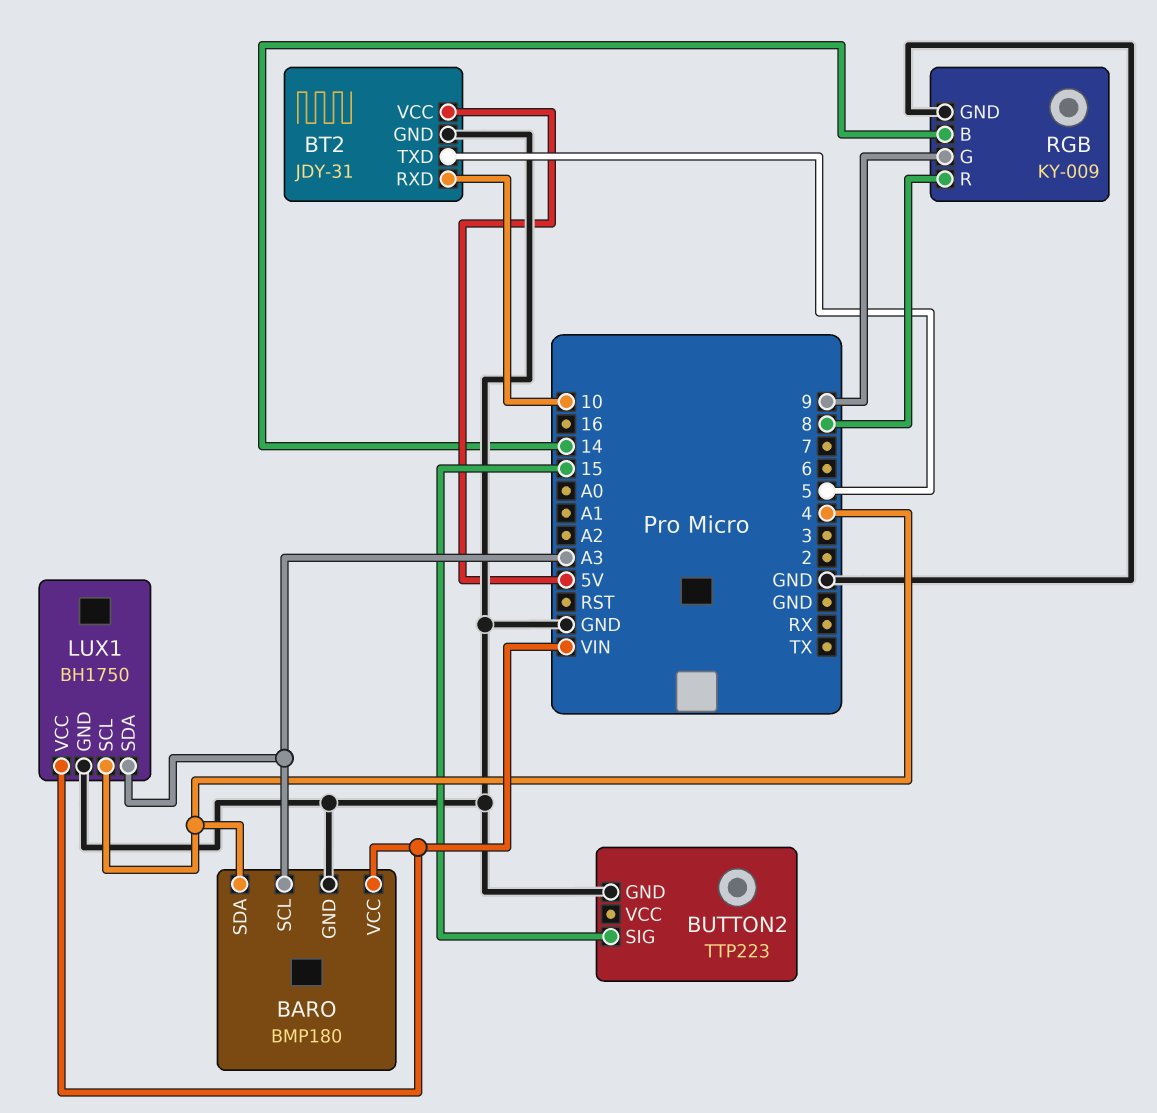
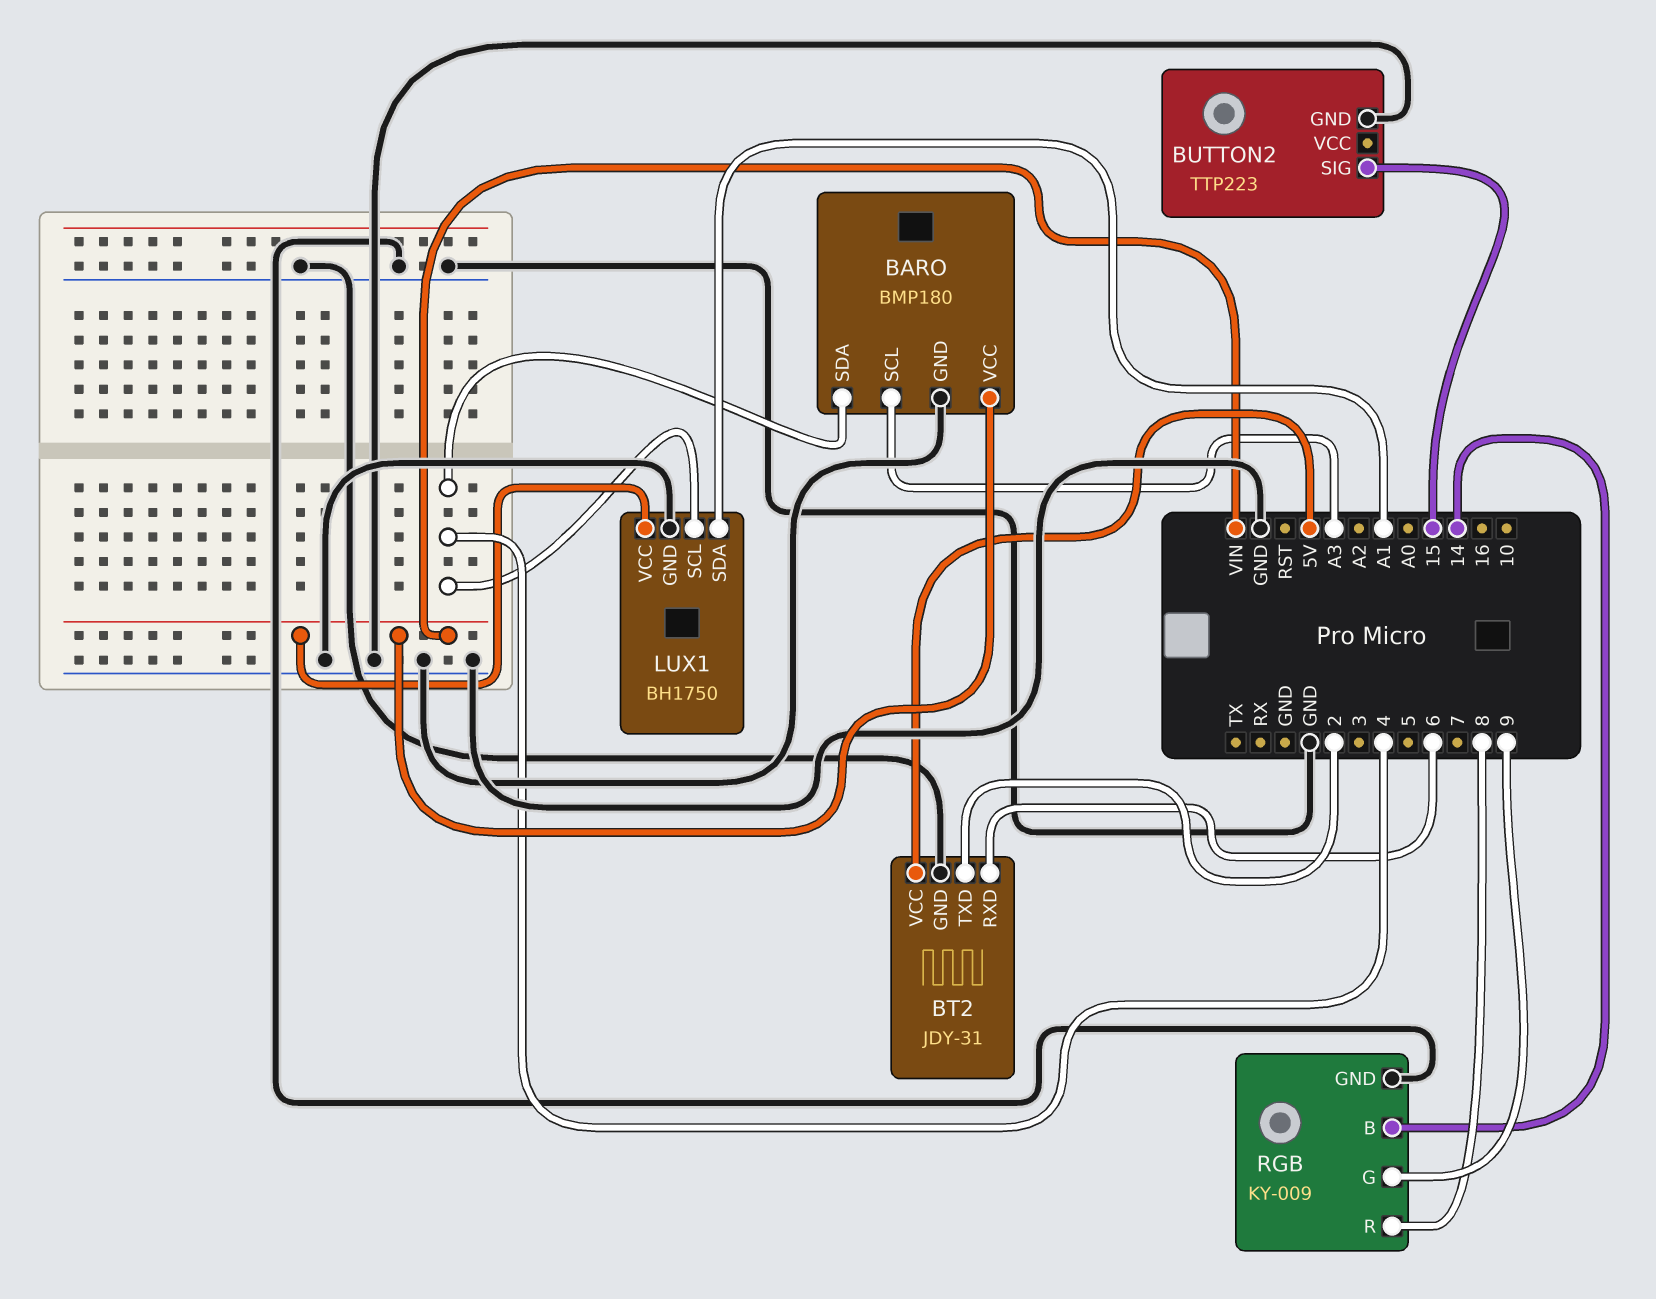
BT2 pin RXD: 10 -> 6
BT2 pin TXD: 5 -> 2
LUX1 pin SDA: A3 -> A1

